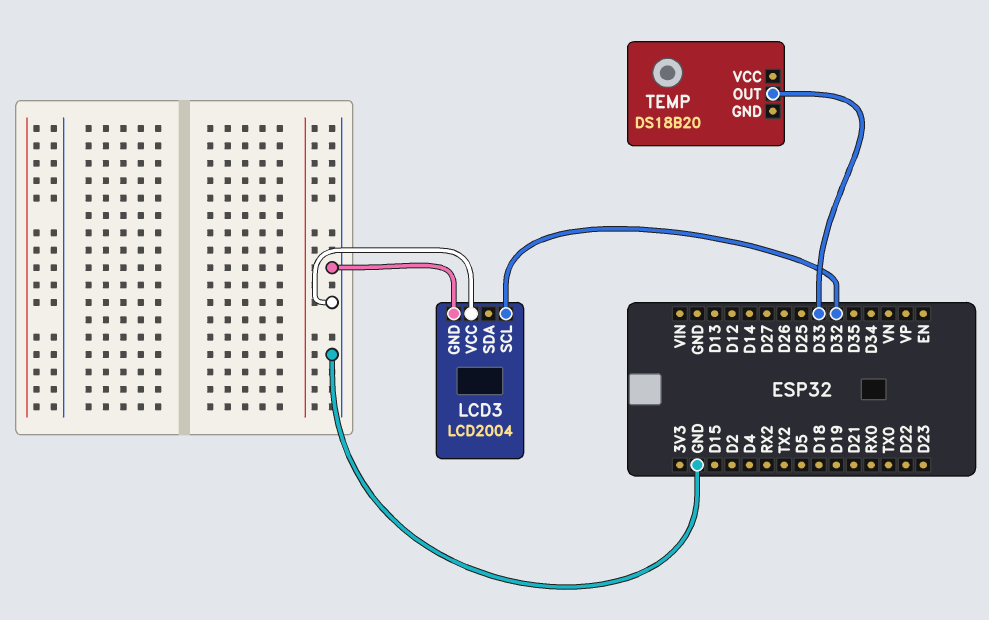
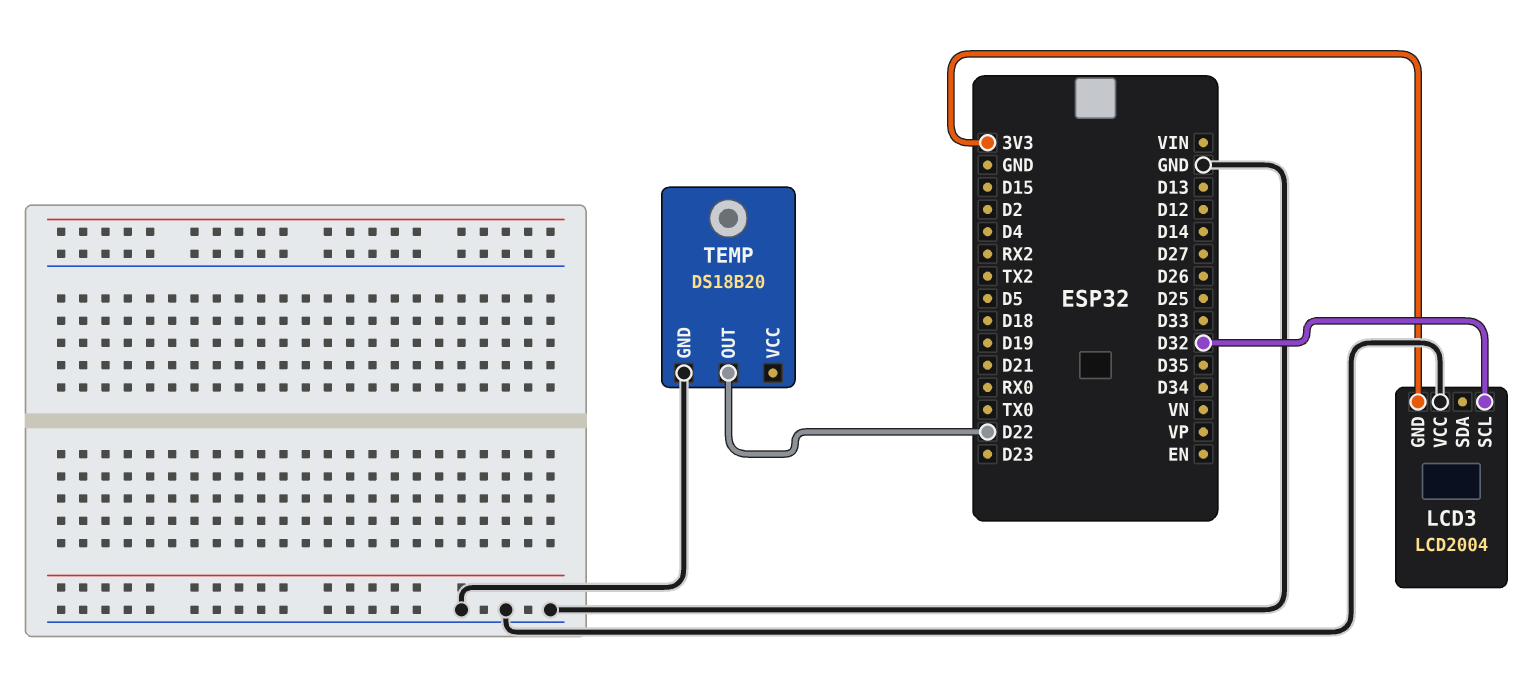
LCD3 pin GND: GND -> 3V3
TEMP pin GND: none -> GND
TEMP pin OUT: D33 -> D22

